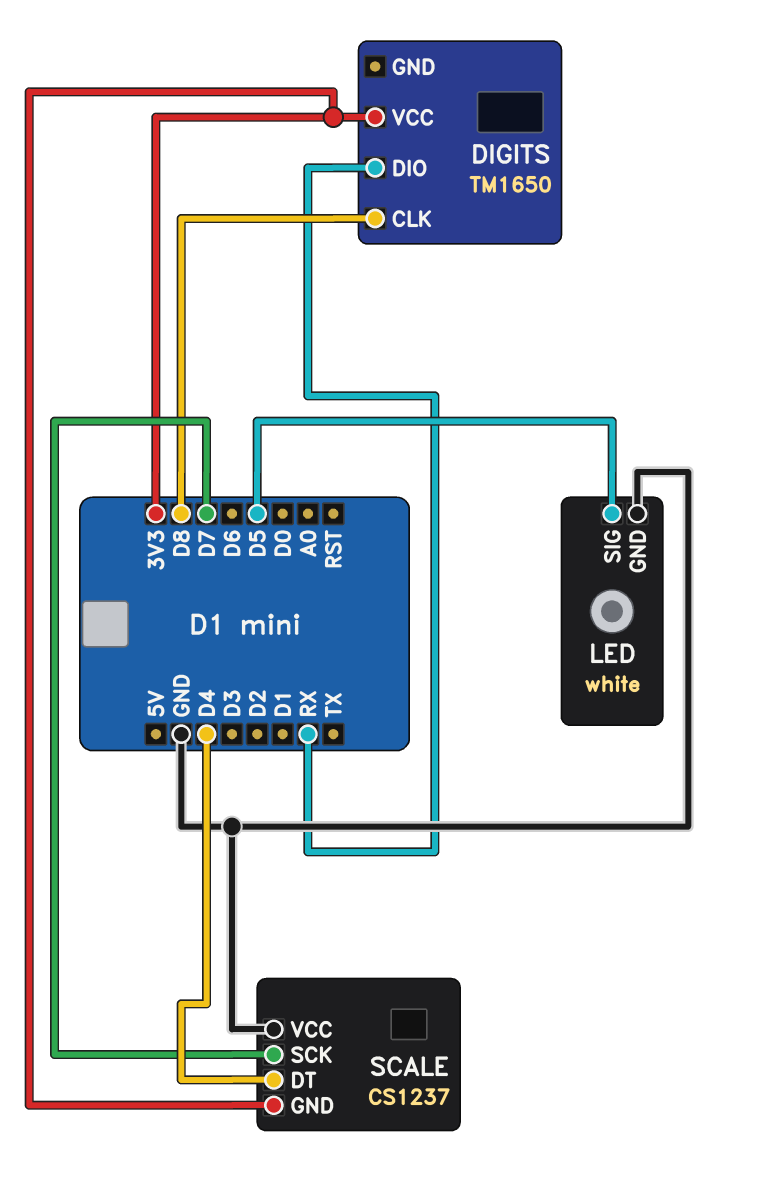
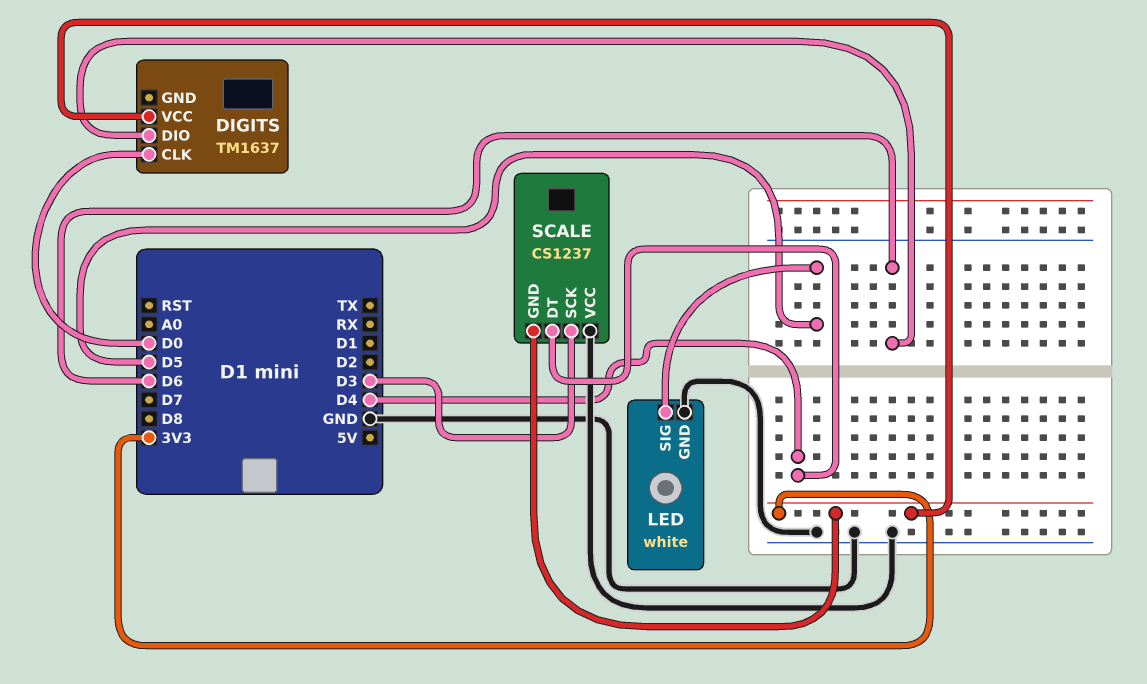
DIGITS: TM1650 -> TM1637
DIGITS pin CLK: D8 -> D0
DIGITS pin DIO: RX -> D6
SCALE pin SCK: D7 -> D3

